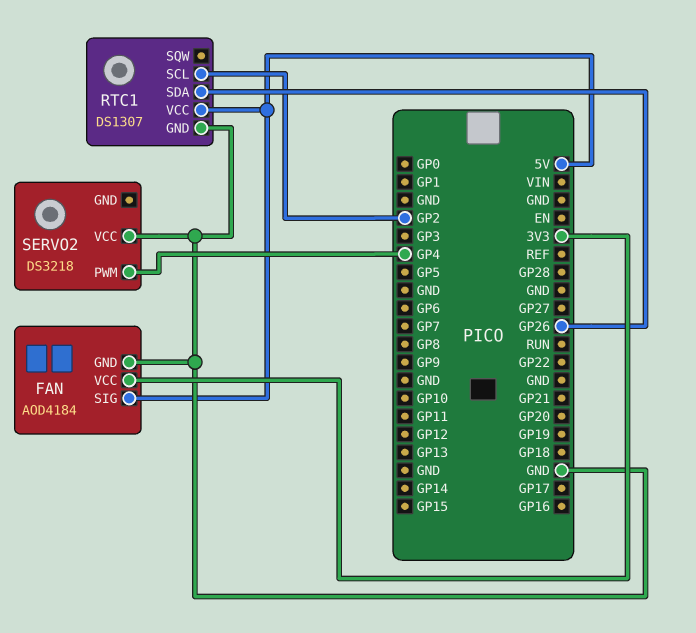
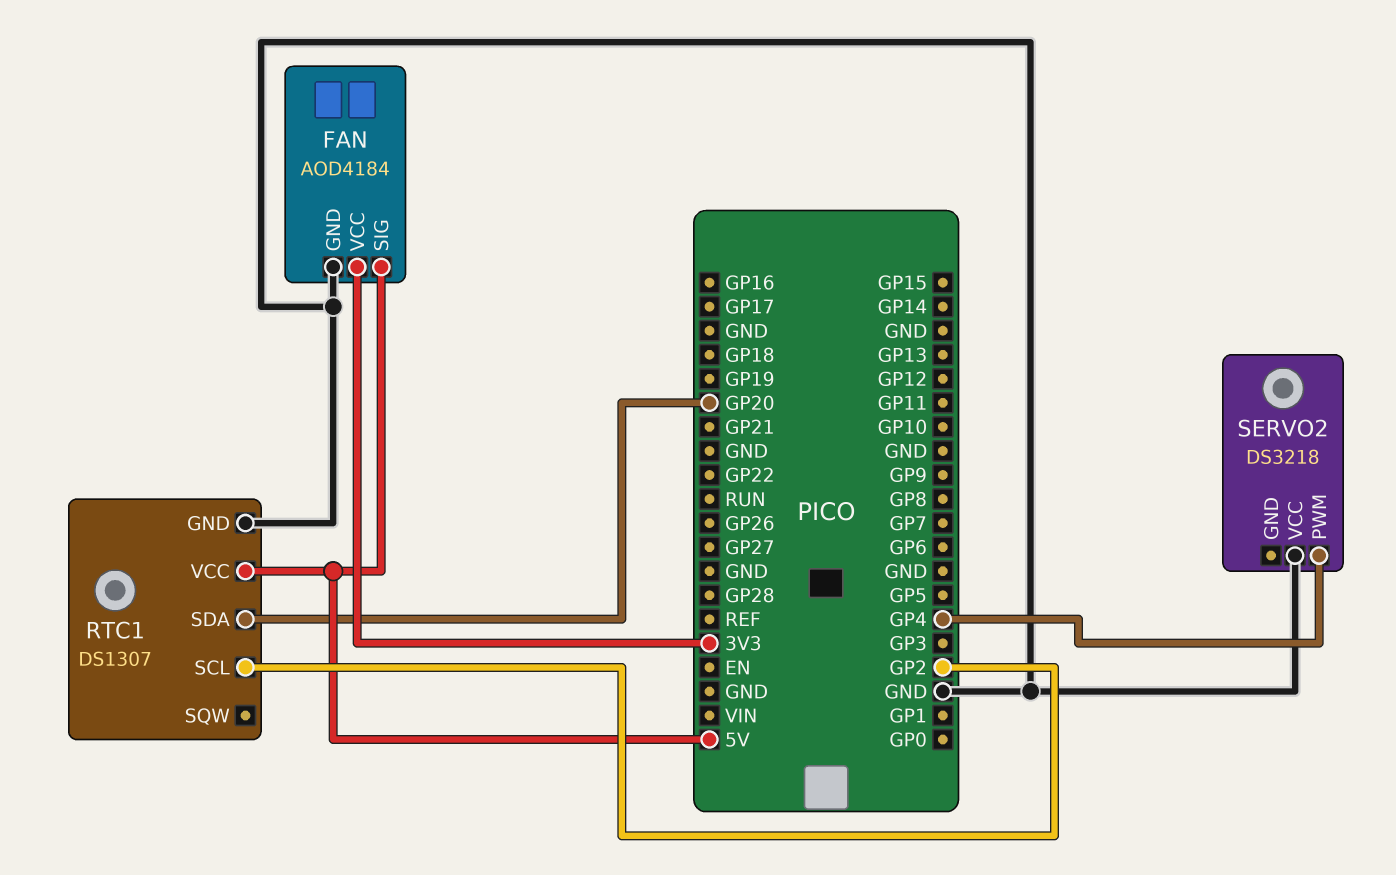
RTC1 pin SDA: GP26 -> GP20

